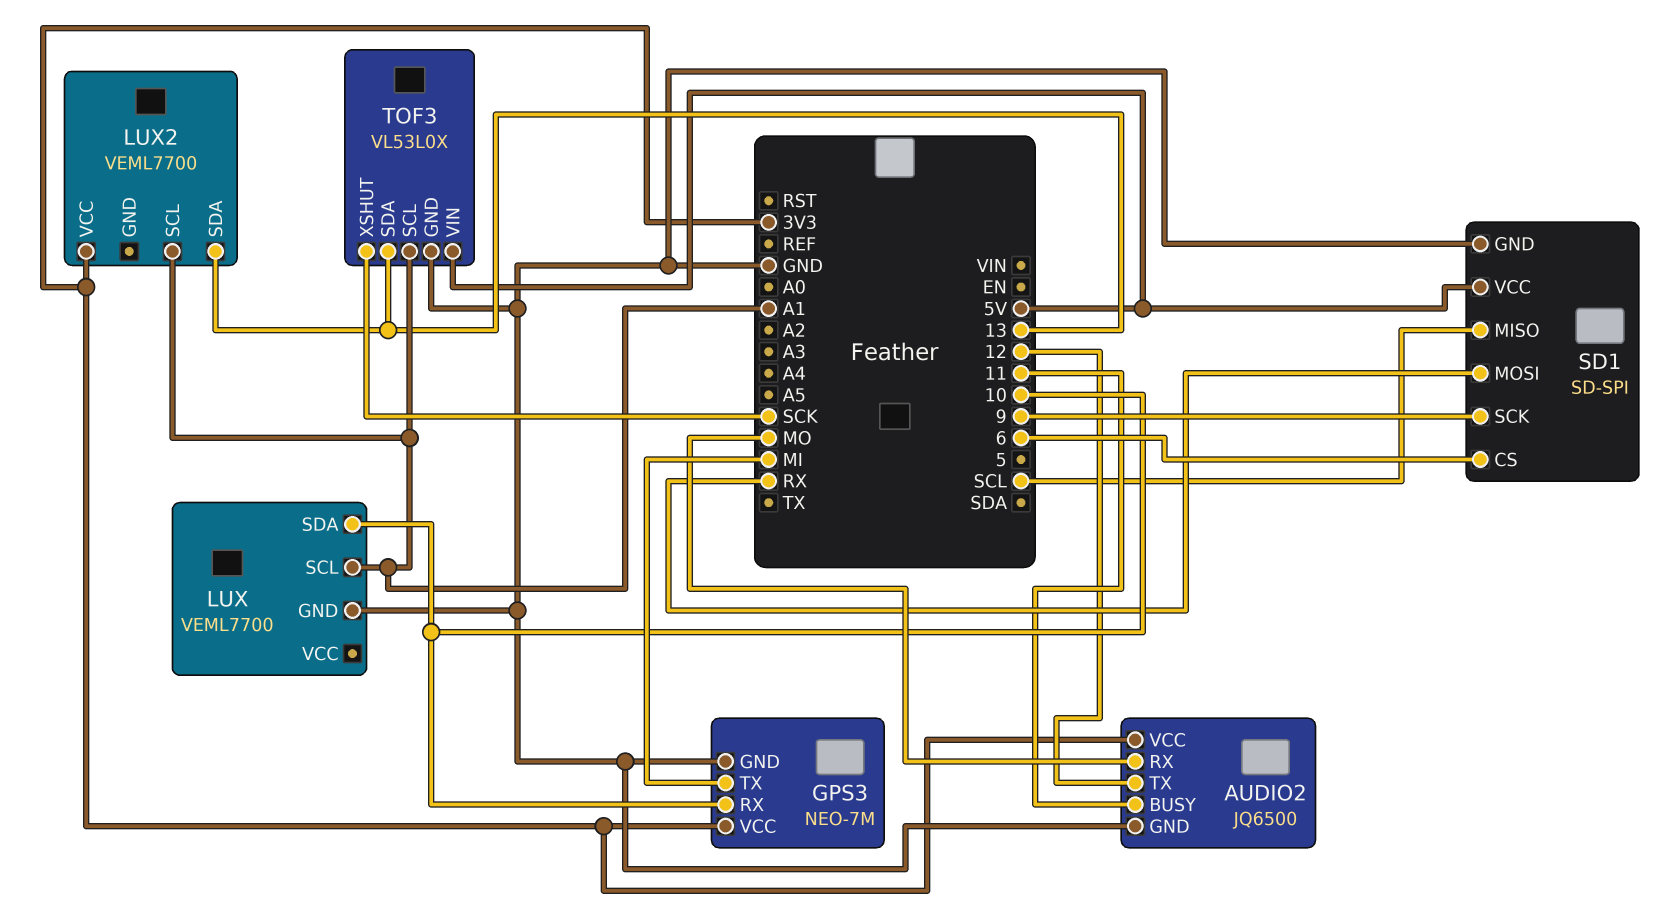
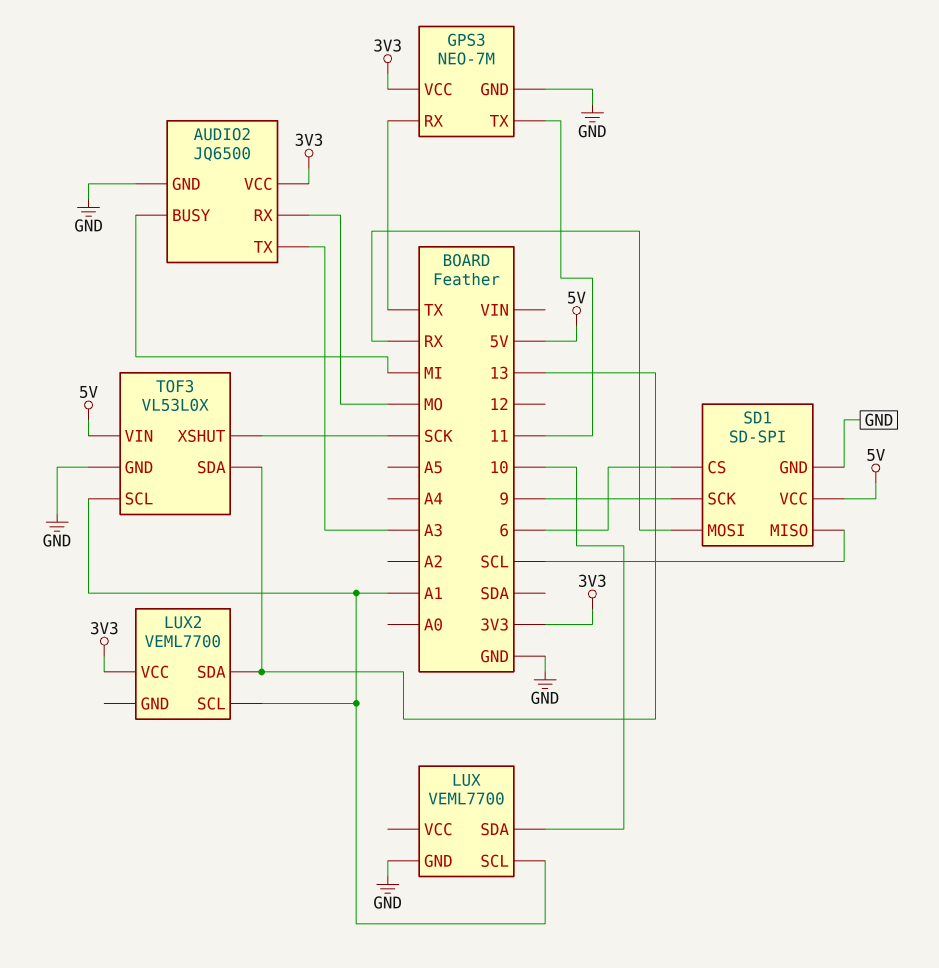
AUDIO2 pin BUSY: 11 -> MI
AUDIO2 pin TX: 12 -> A3
GPS3 pin RX: 10 -> TX
GPS3 pin TX: MI -> 11

